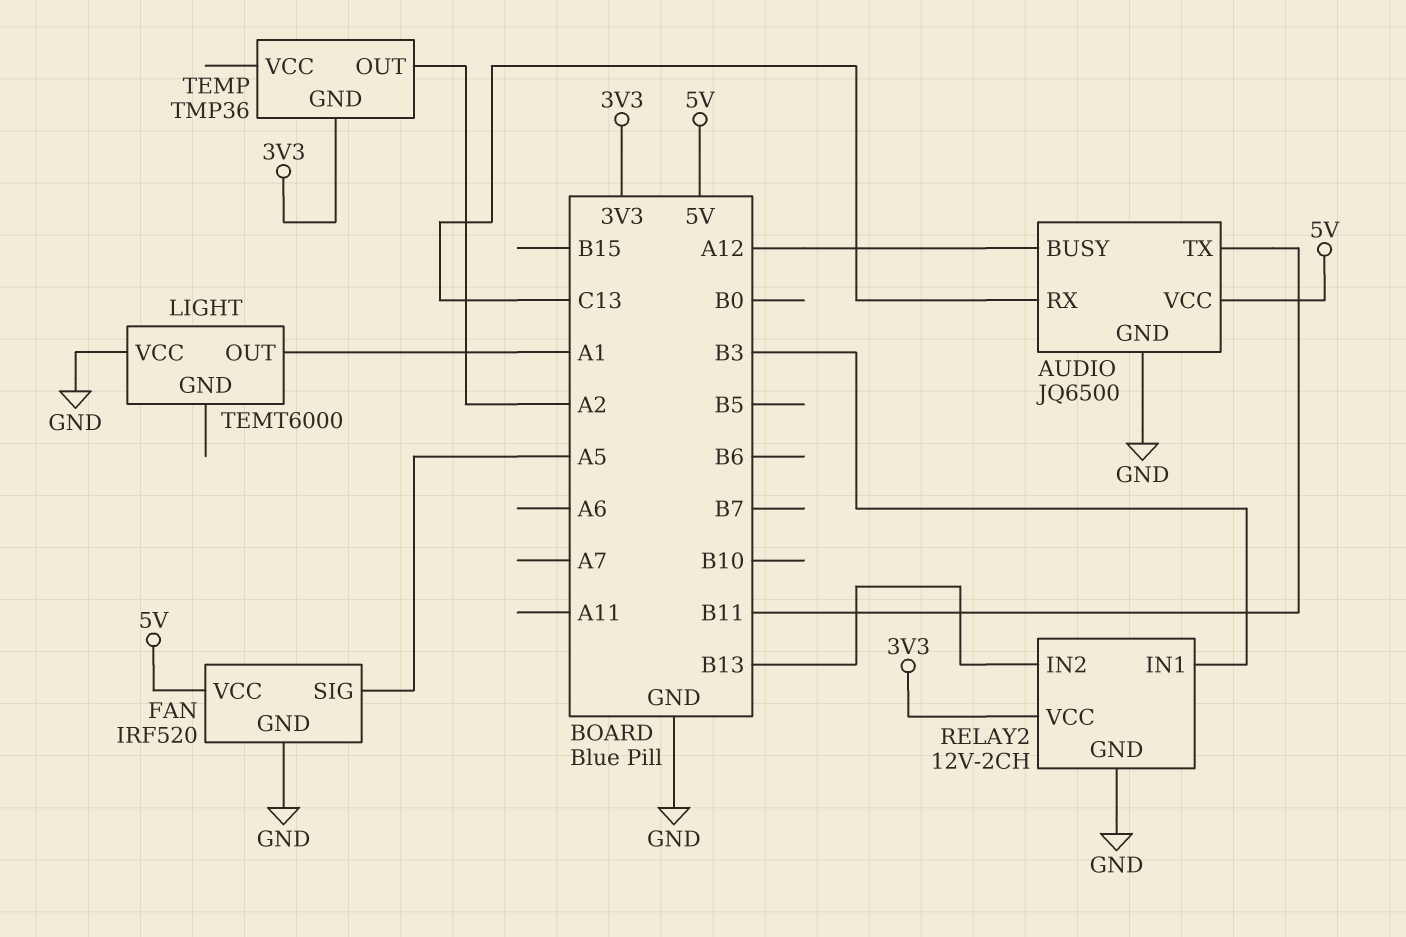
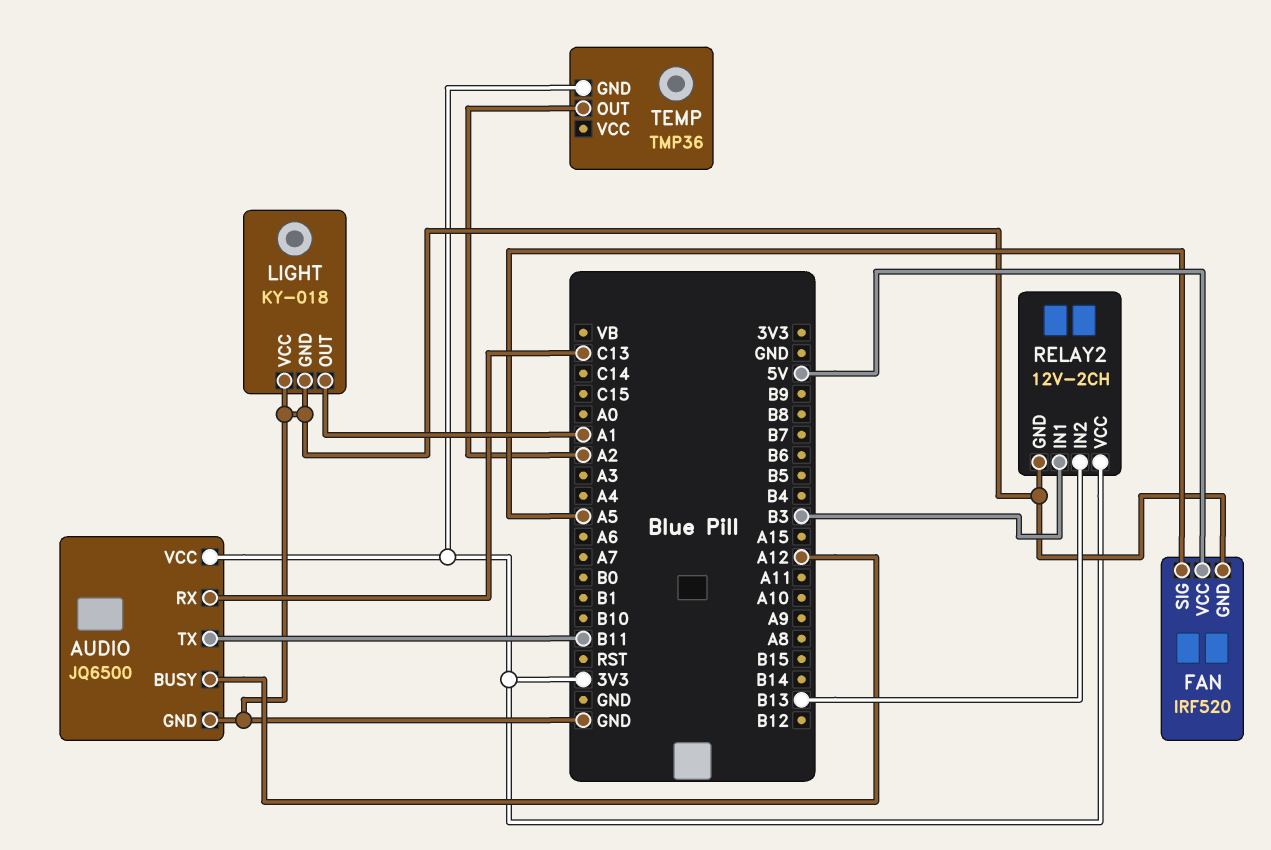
AUDIO pin VCC: 5V -> 3V3
LIGHT: TEMT6000 -> KY-018
LIGHT pin GND: none -> GND

